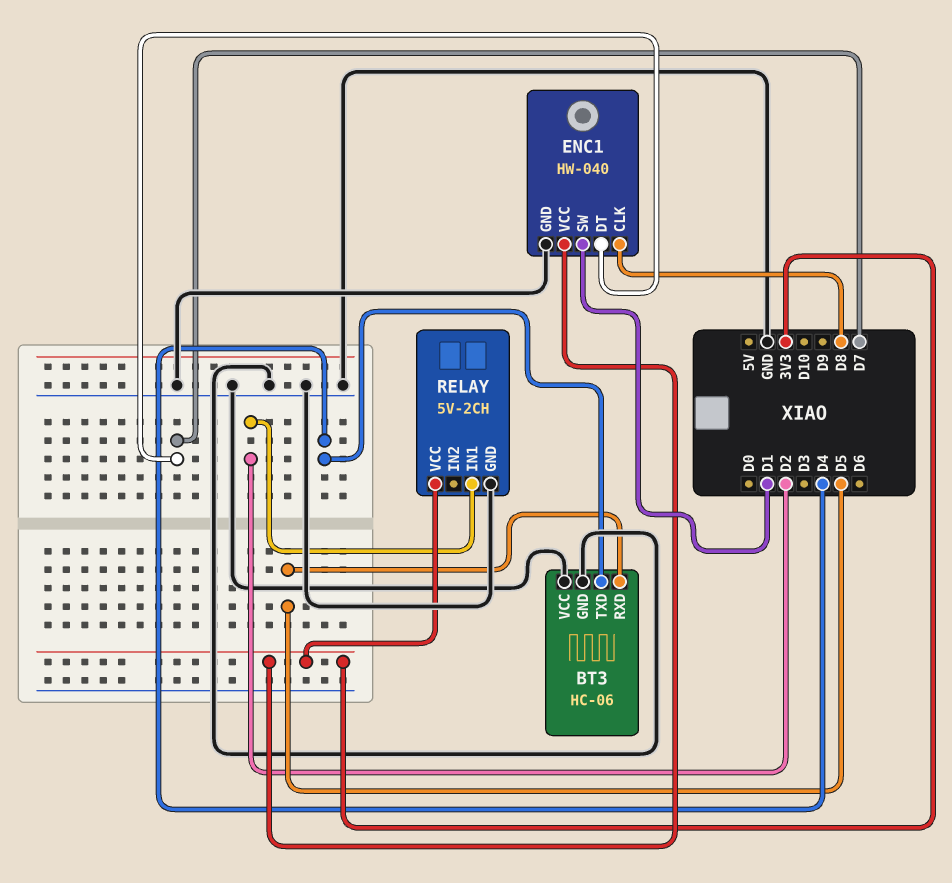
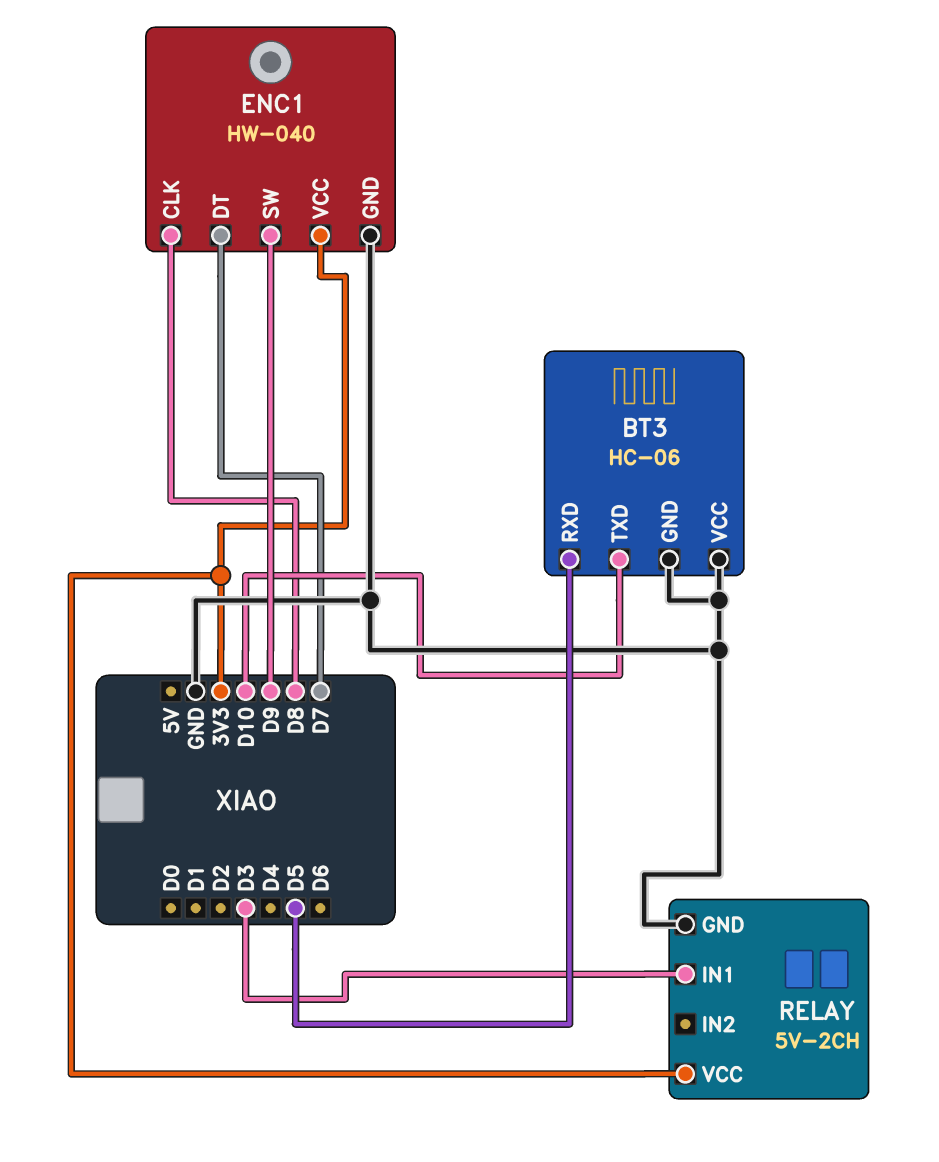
BT3 pin TXD: D4 -> D10
ENC1 pin SW: D1 -> D9
RELAY pin IN1: D2 -> D3

